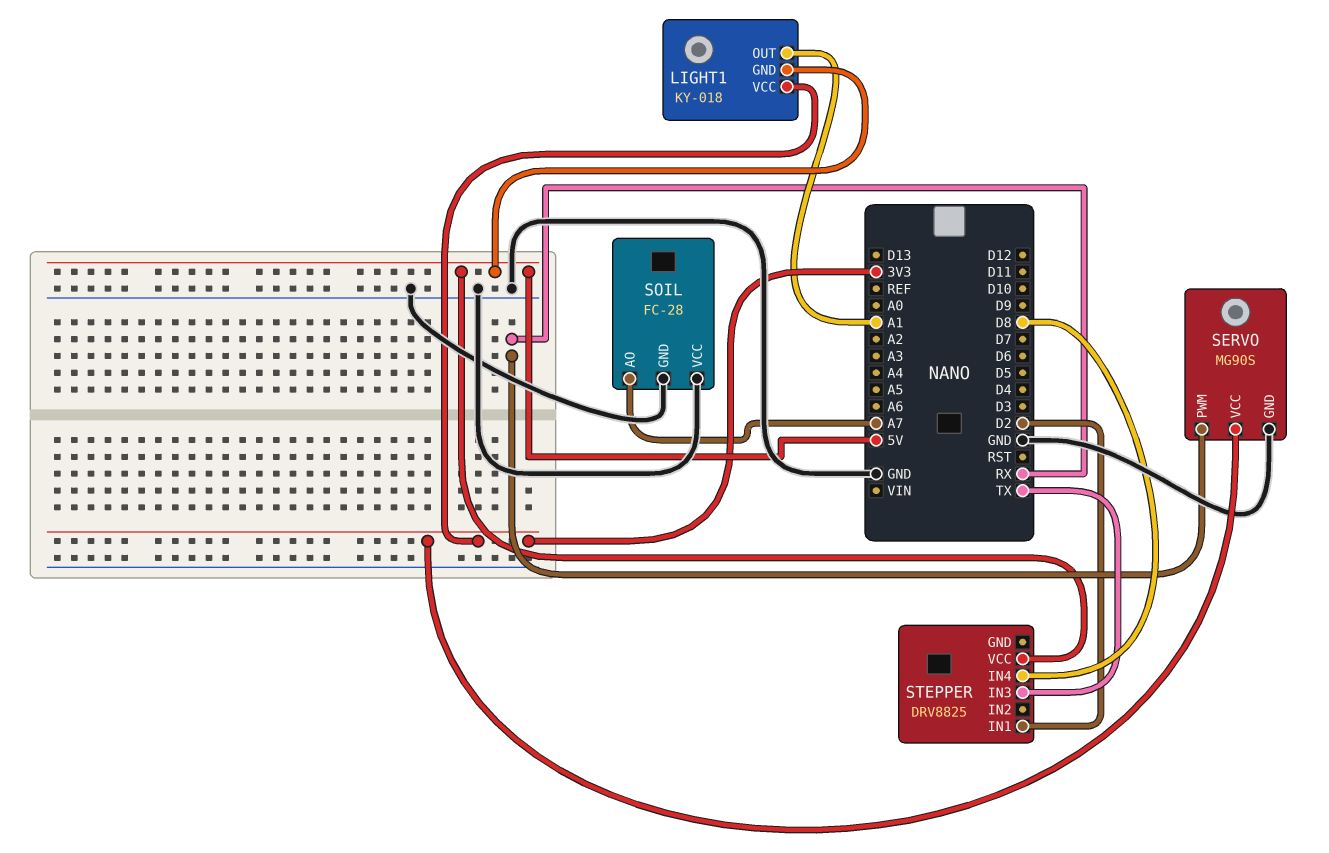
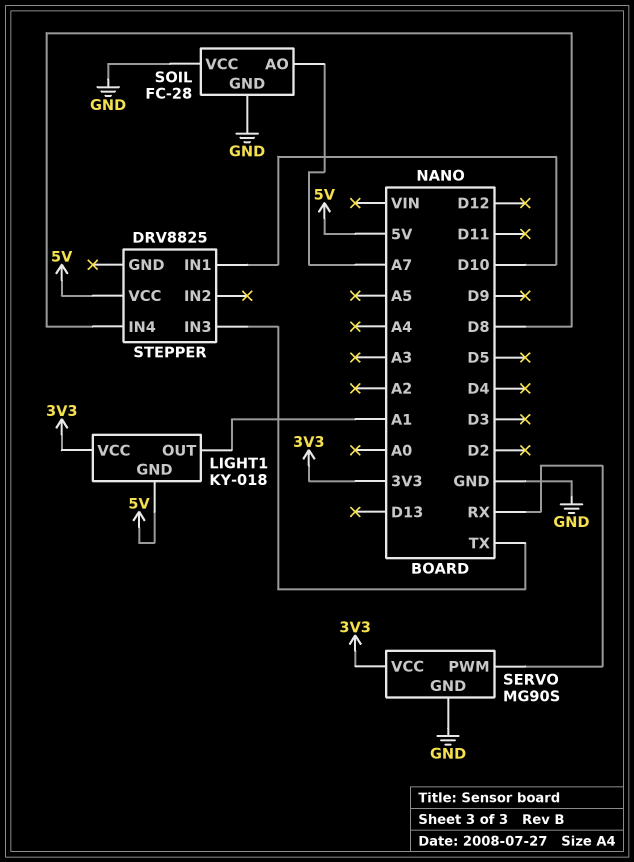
STEPPER pin IN1: D2 -> D10

